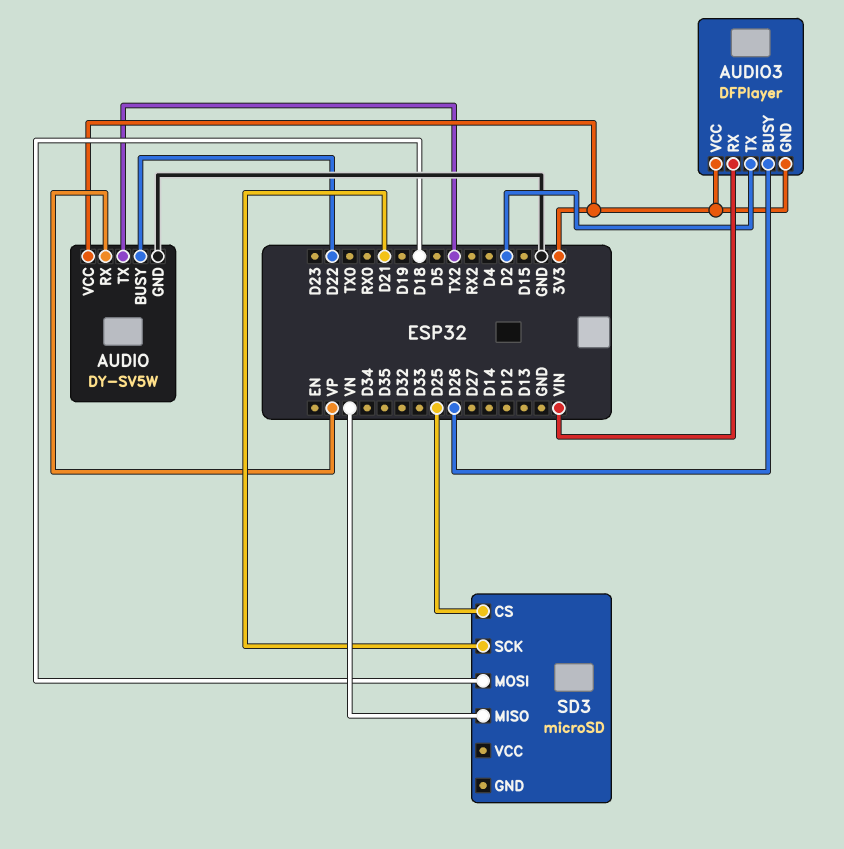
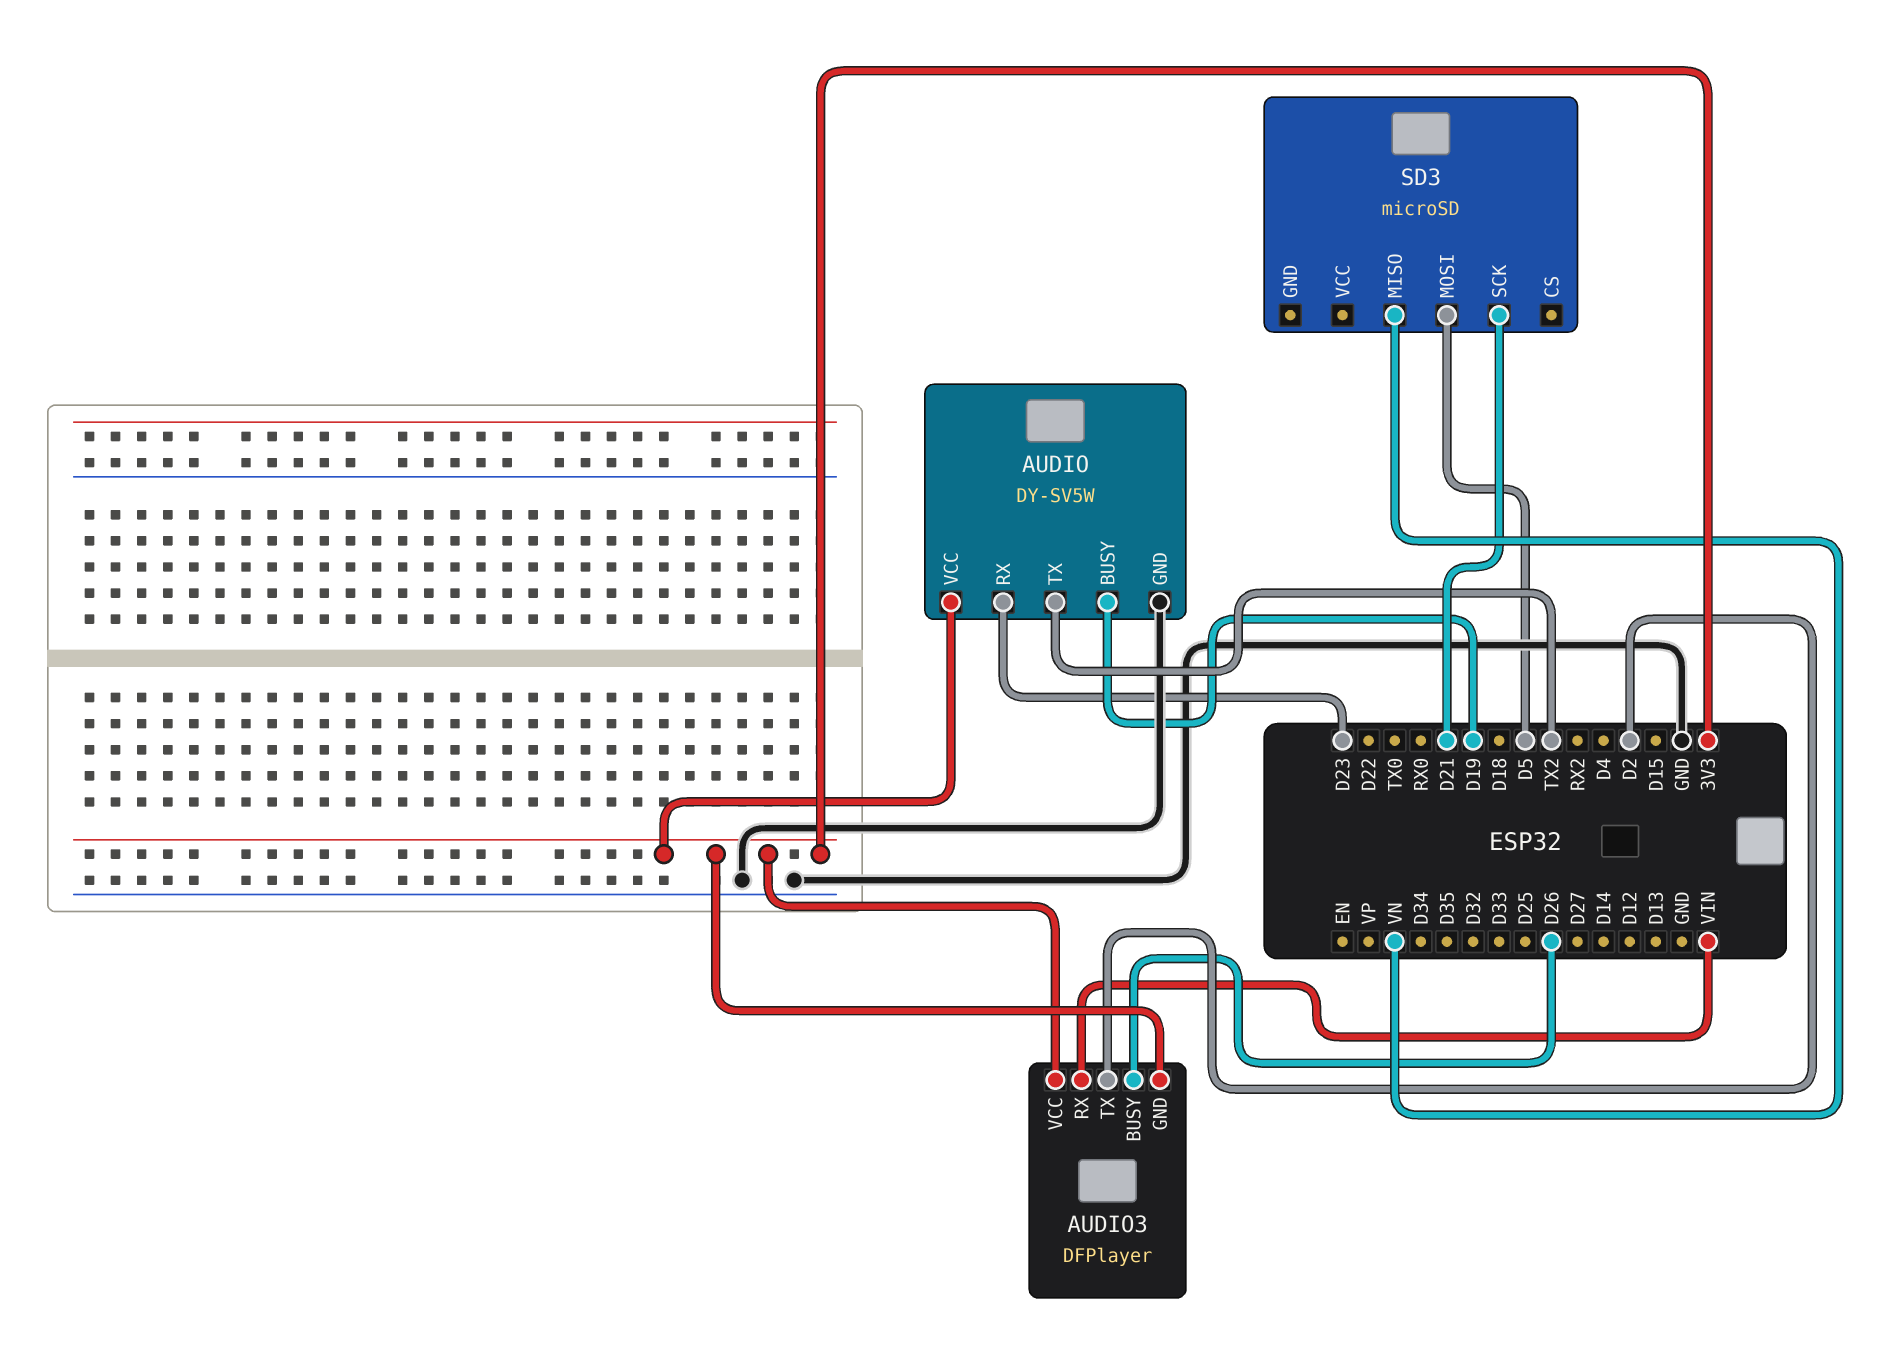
AUDIO pin BUSY: D22 -> D19
AUDIO pin RX: VP -> D23
SD3 pin CS: D25 -> none
SD3 pin MOSI: D18 -> D5

